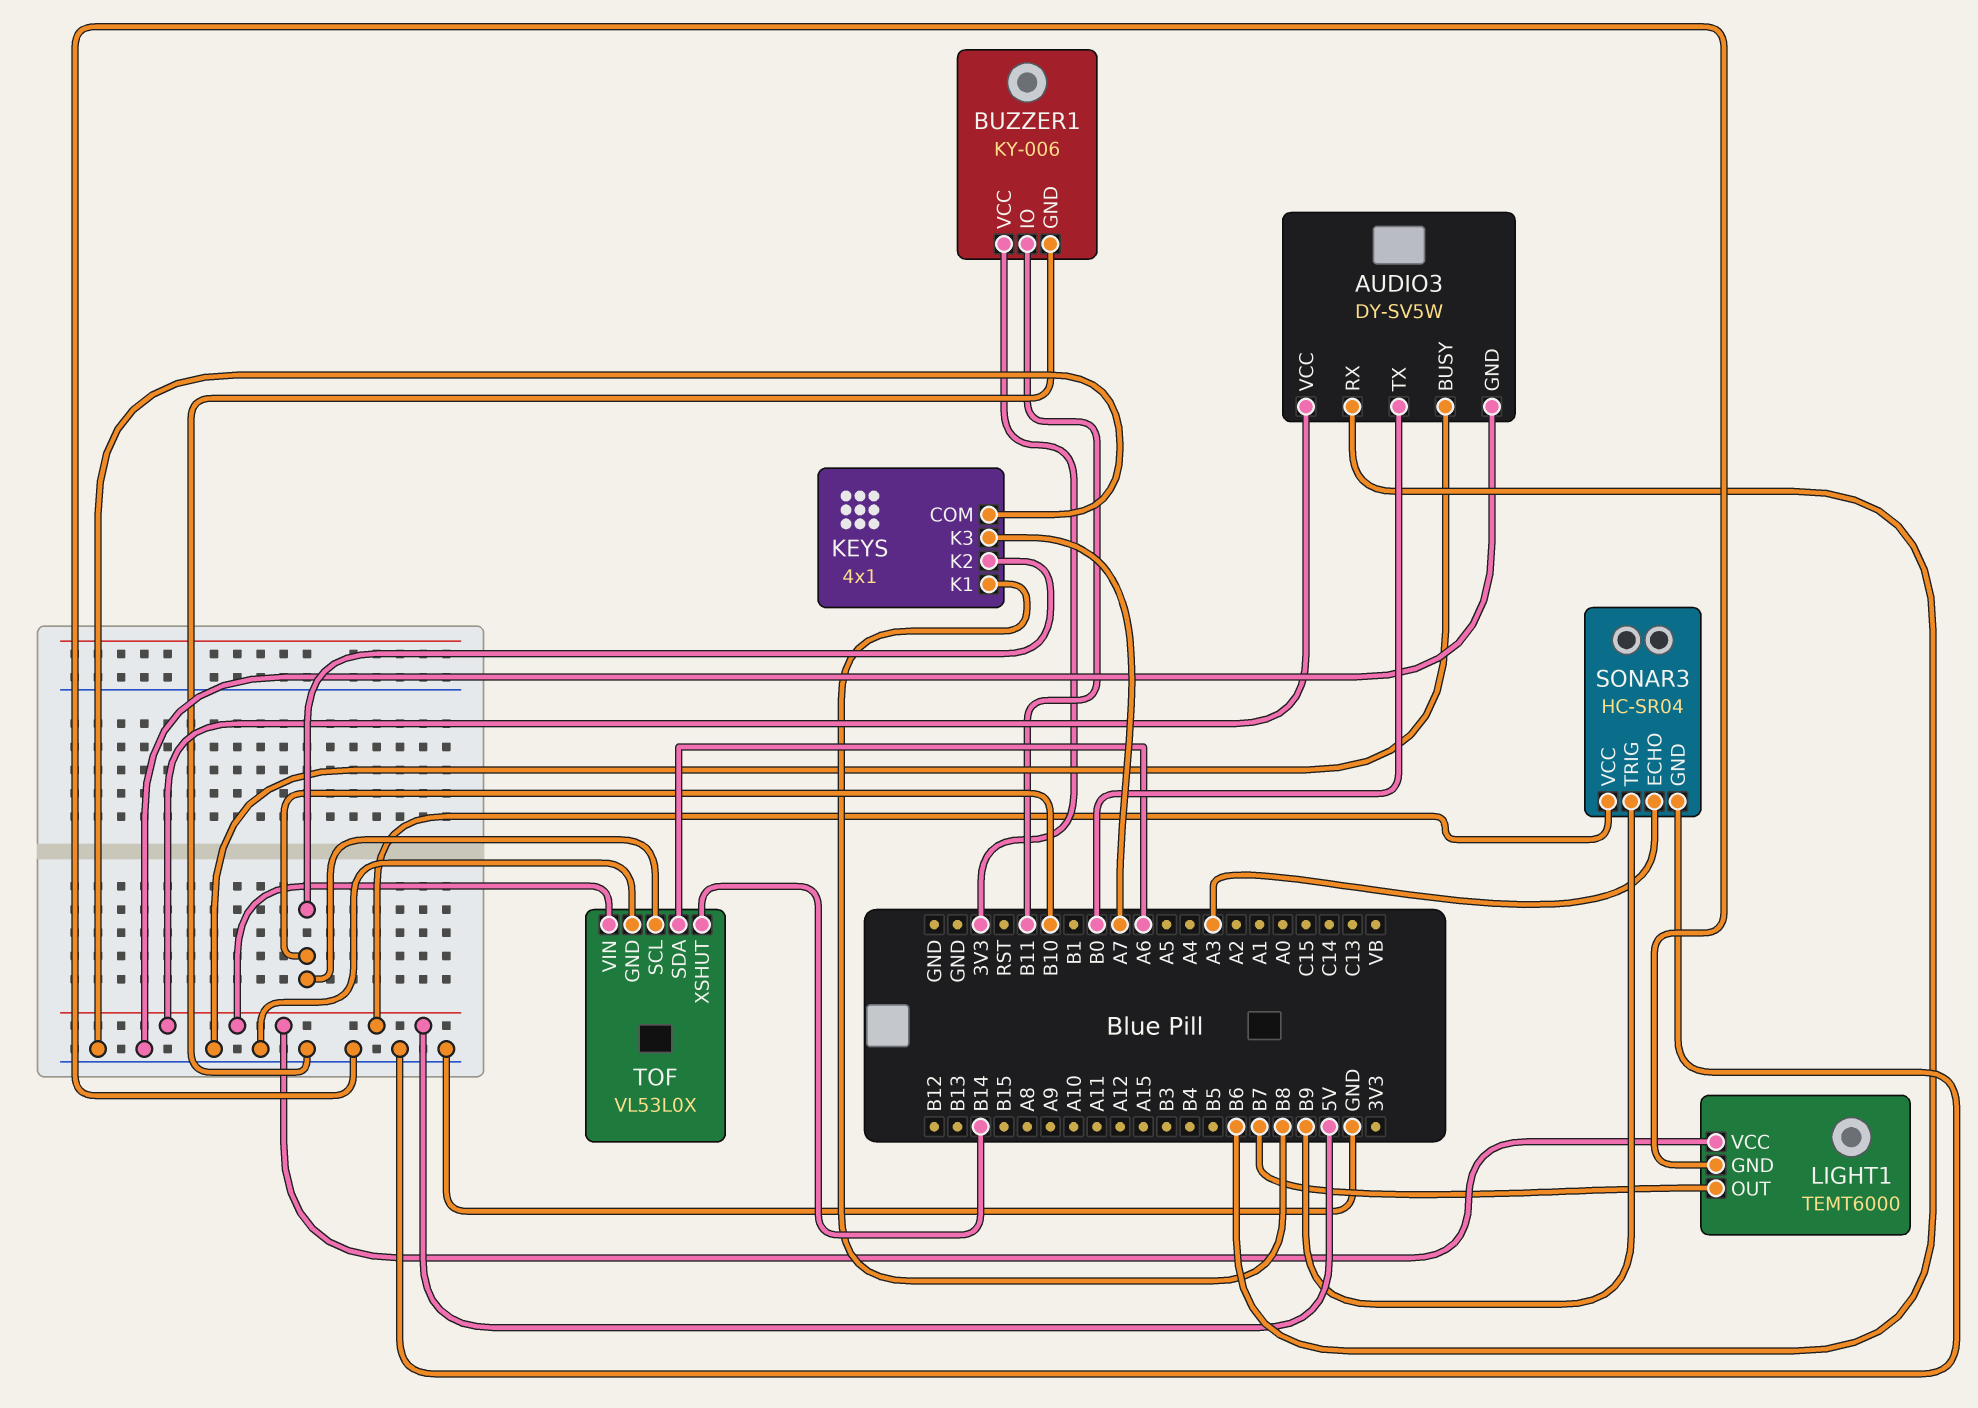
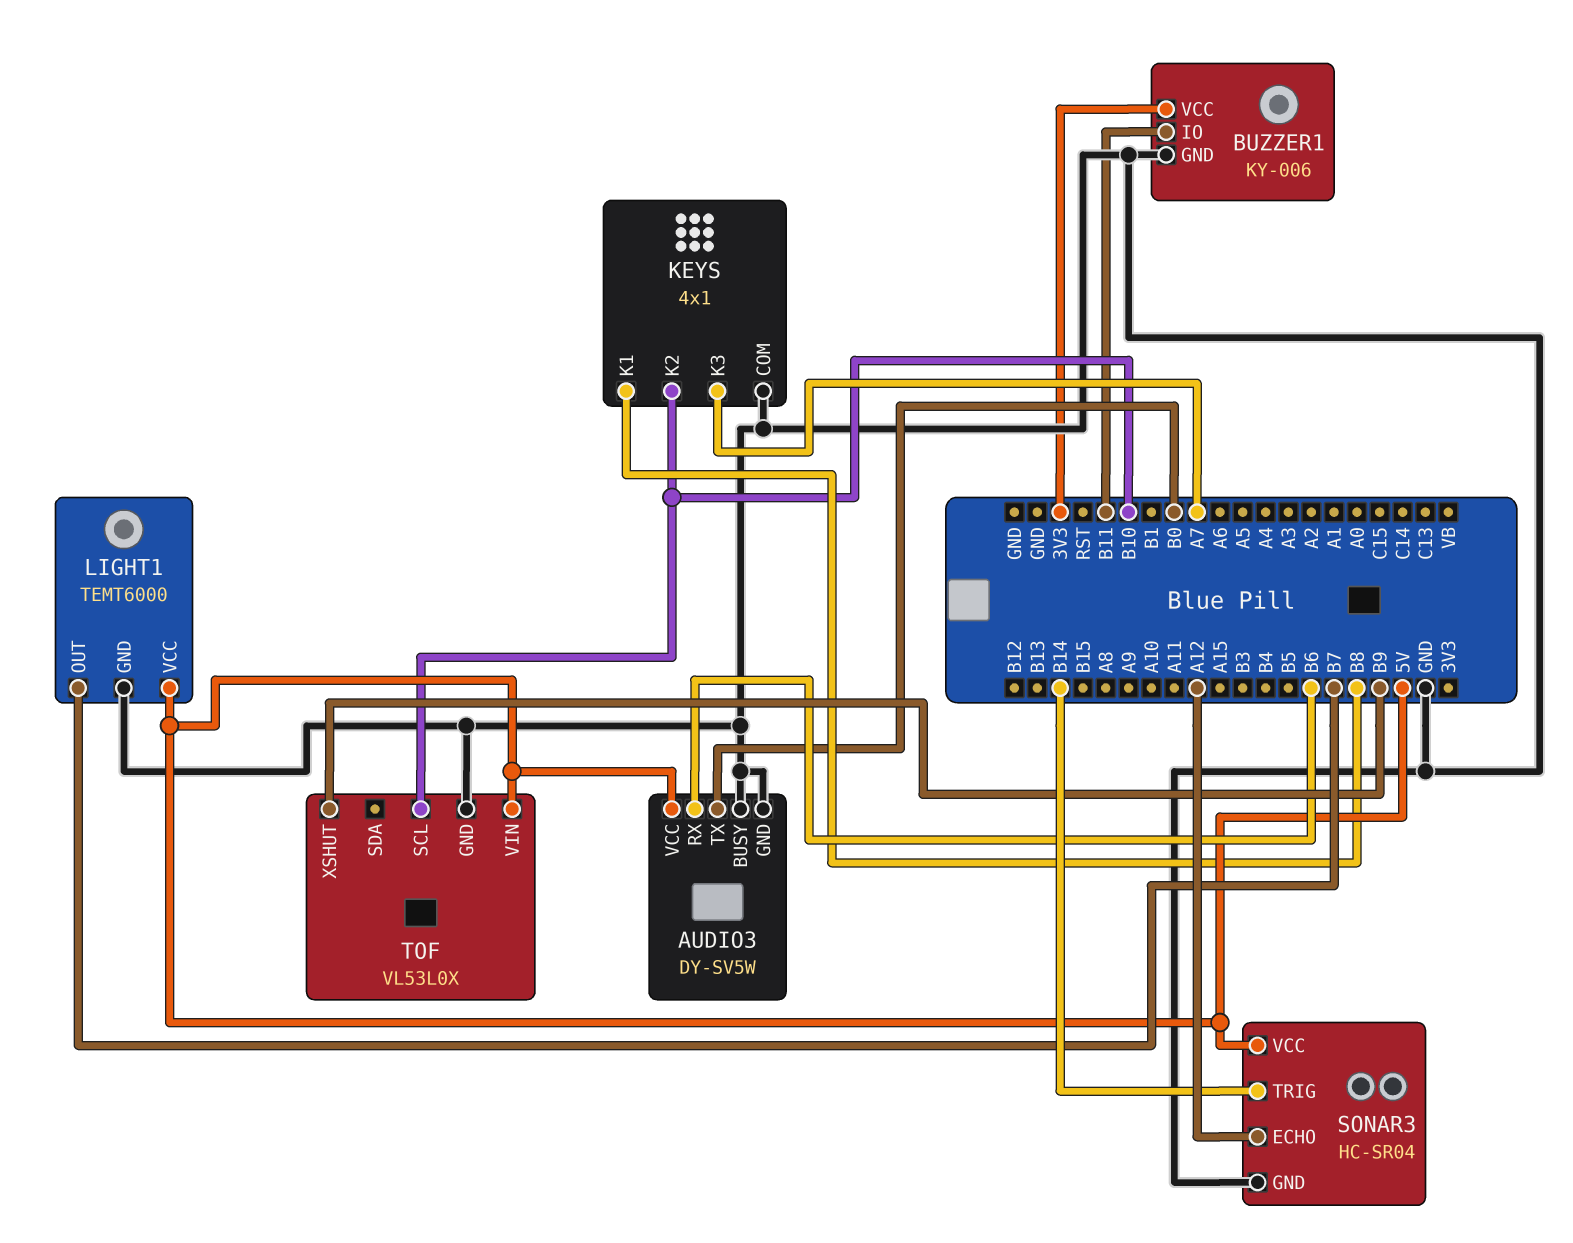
SONAR3 pin ECHO: A3 -> A12
SONAR3 pin TRIG: B9 -> B14
TOF pin SDA: A6 -> none
TOF pin XSHUT: B14 -> B9

